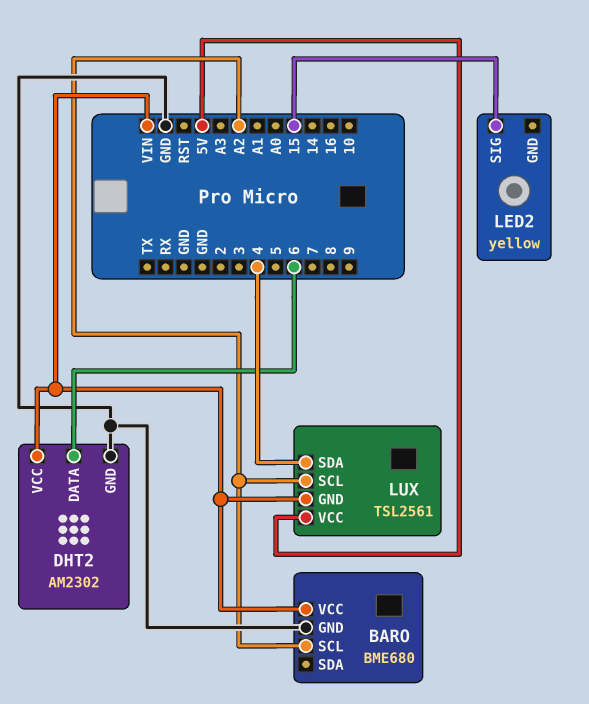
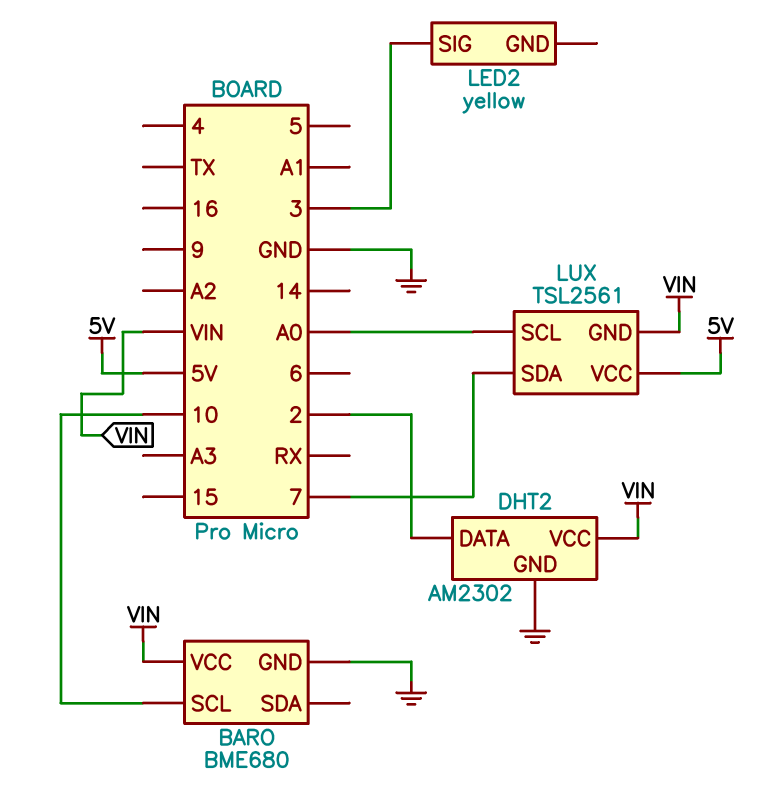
BARO pin SCL: A2 -> 10
DHT2 pin DATA: 6 -> 2
LED2 pin SIG: 15 -> 3
LUX pin SCL: A2 -> A0
LUX pin SDA: 4 -> 7

